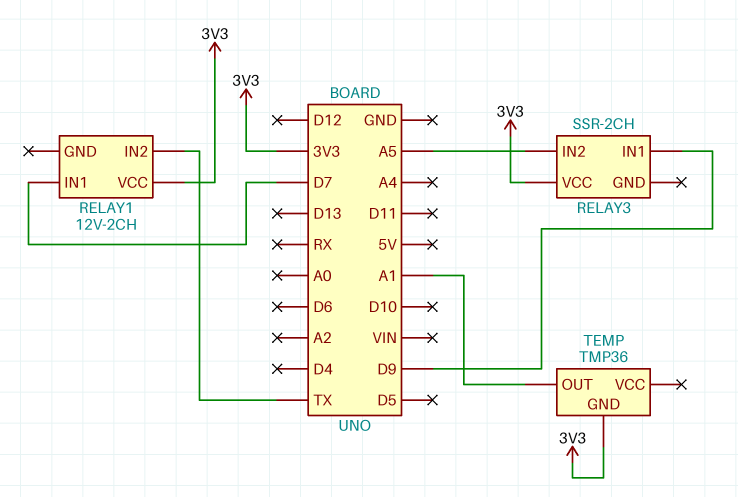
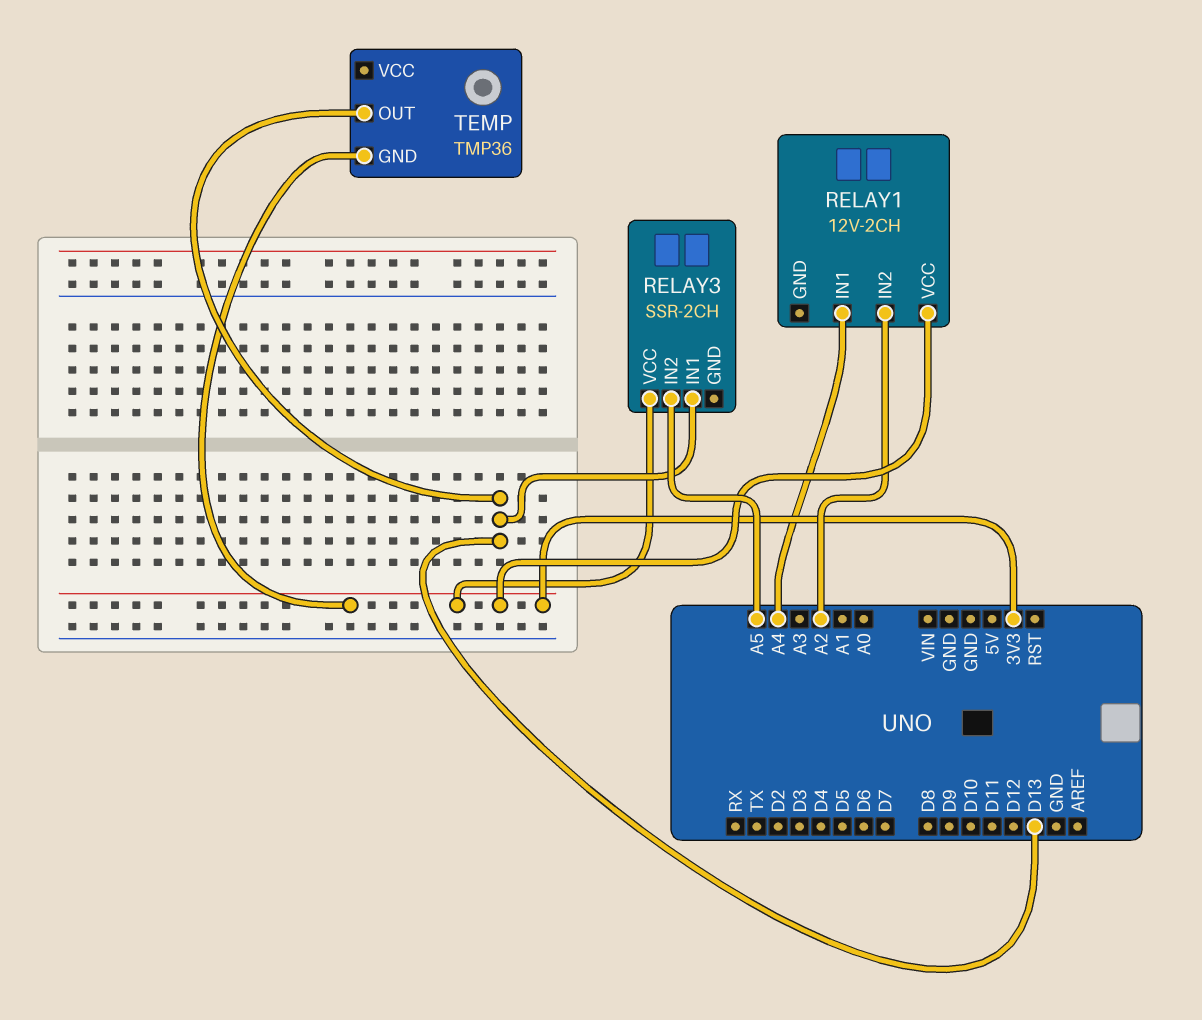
RELAY1 pin IN1: D7 -> A4
RELAY1 pin IN2: TX -> A2
RELAY3 pin IN1: D9 -> D13
TEMP pin OUT: A1 -> D13

